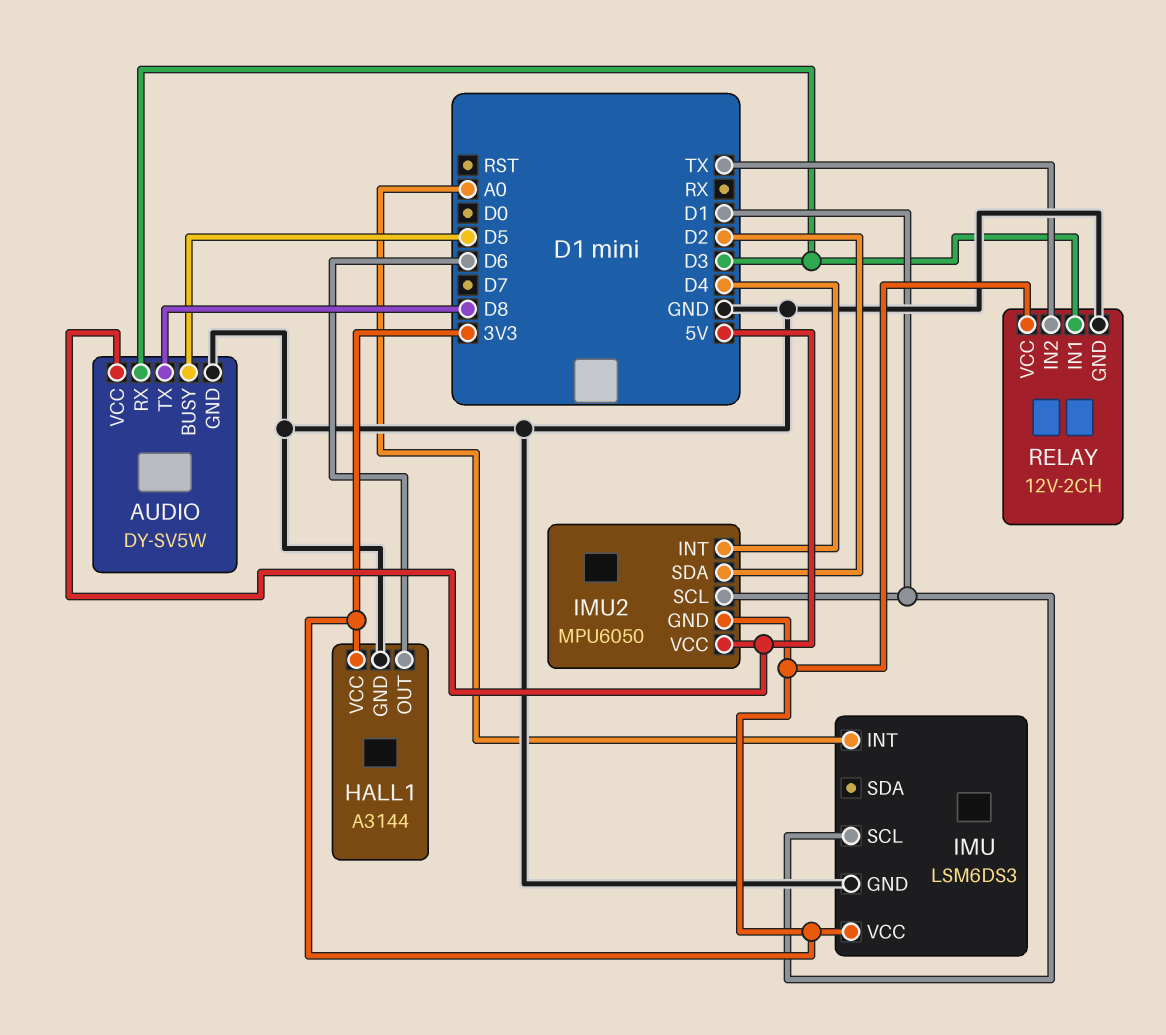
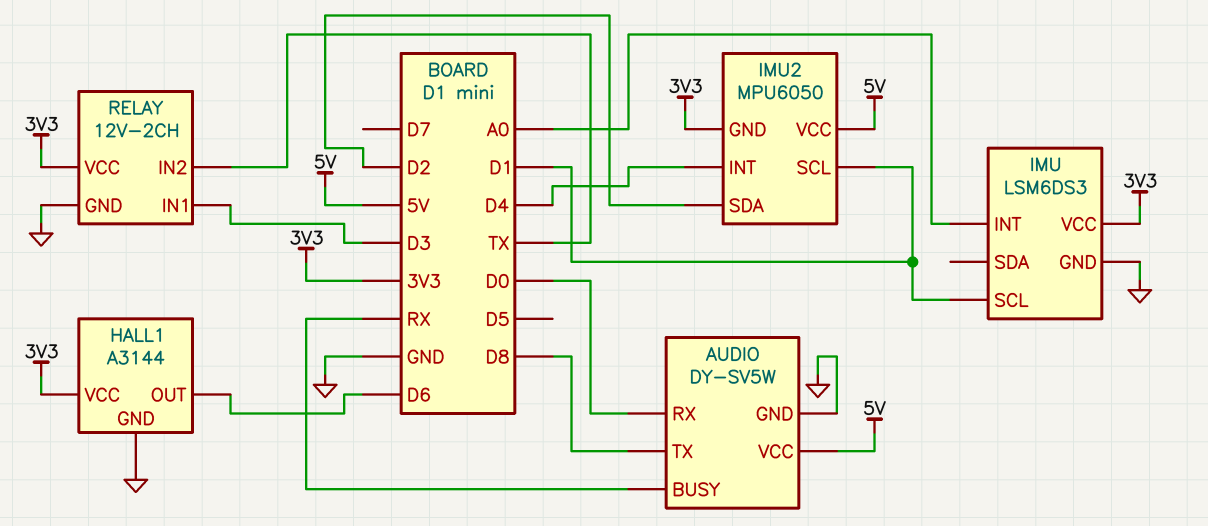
AUDIO pin BUSY: D5 -> RX
AUDIO pin RX: D3 -> D0

